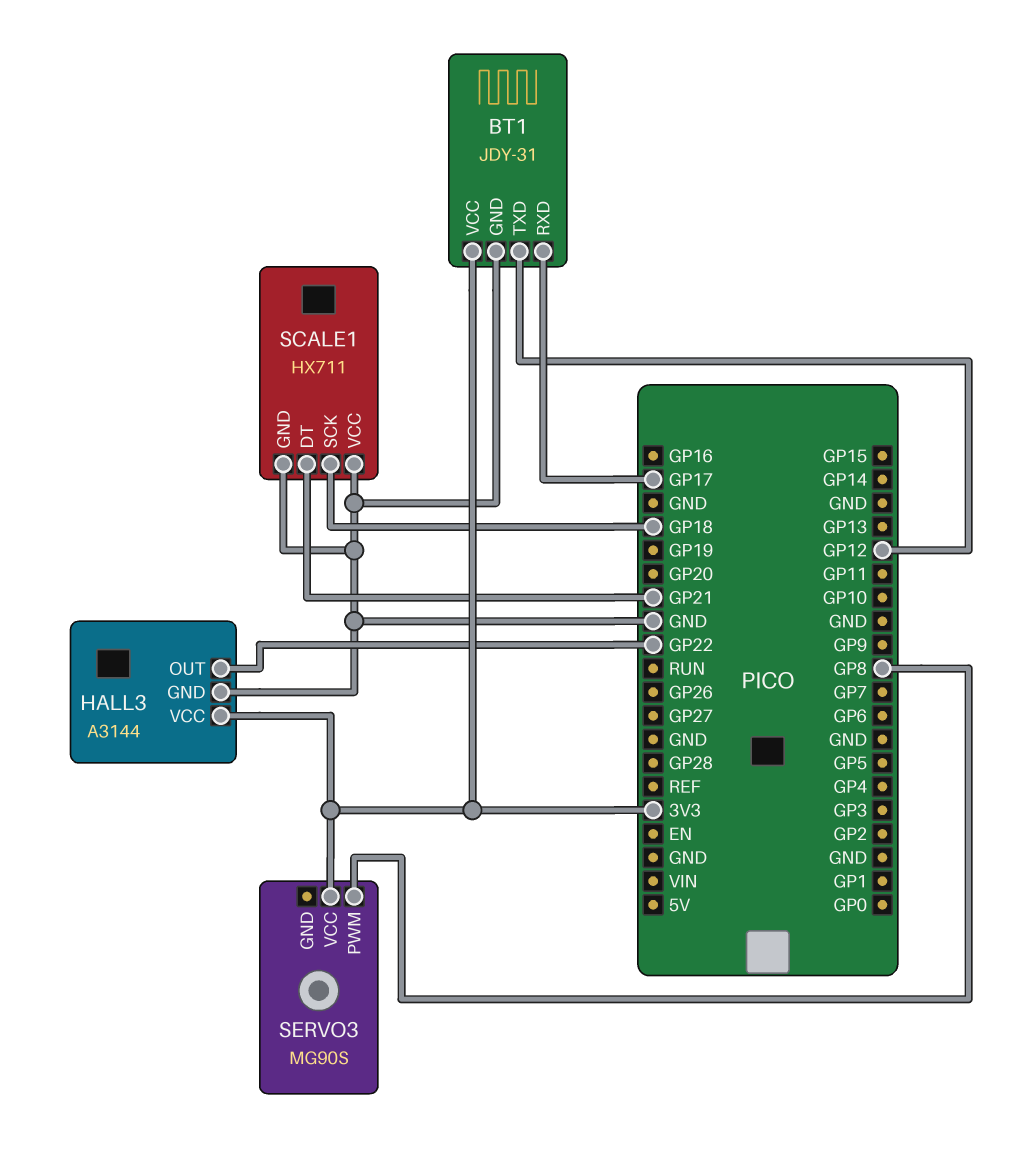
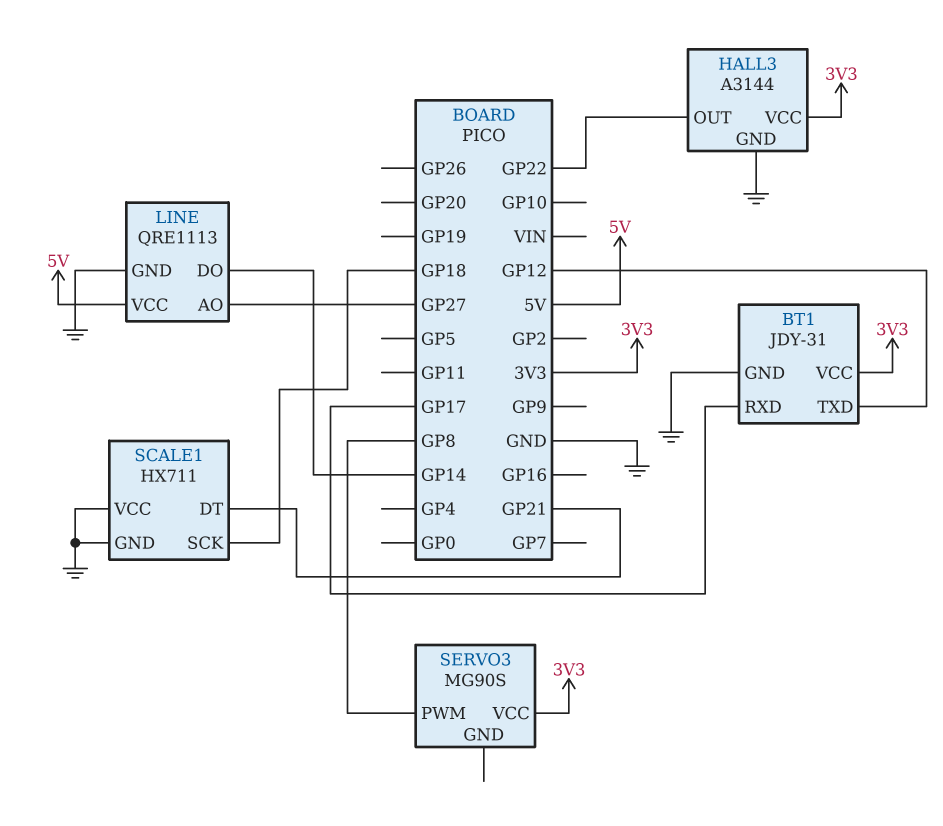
LINE: none -> QRE1113
LINE pin AO: none -> GP27
LINE pin DO: none -> GP14
LINE pin GND: none -> GND
LINE pin VCC: none -> 5V

